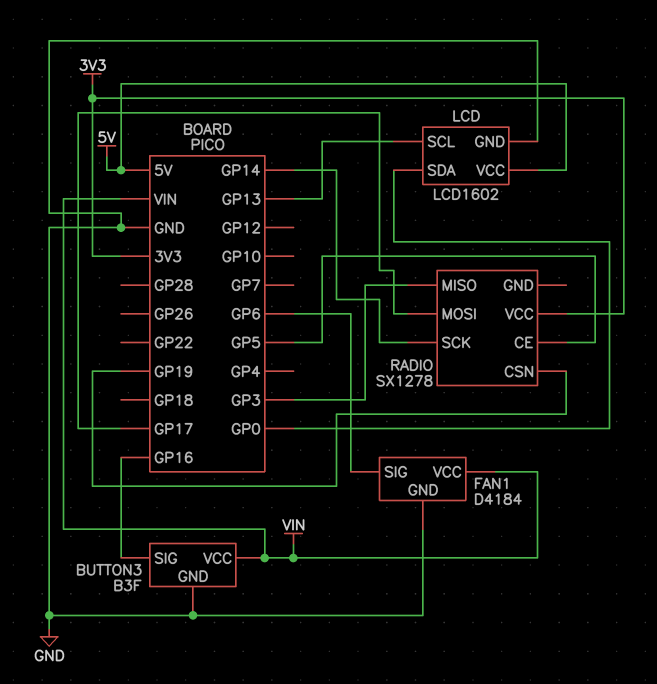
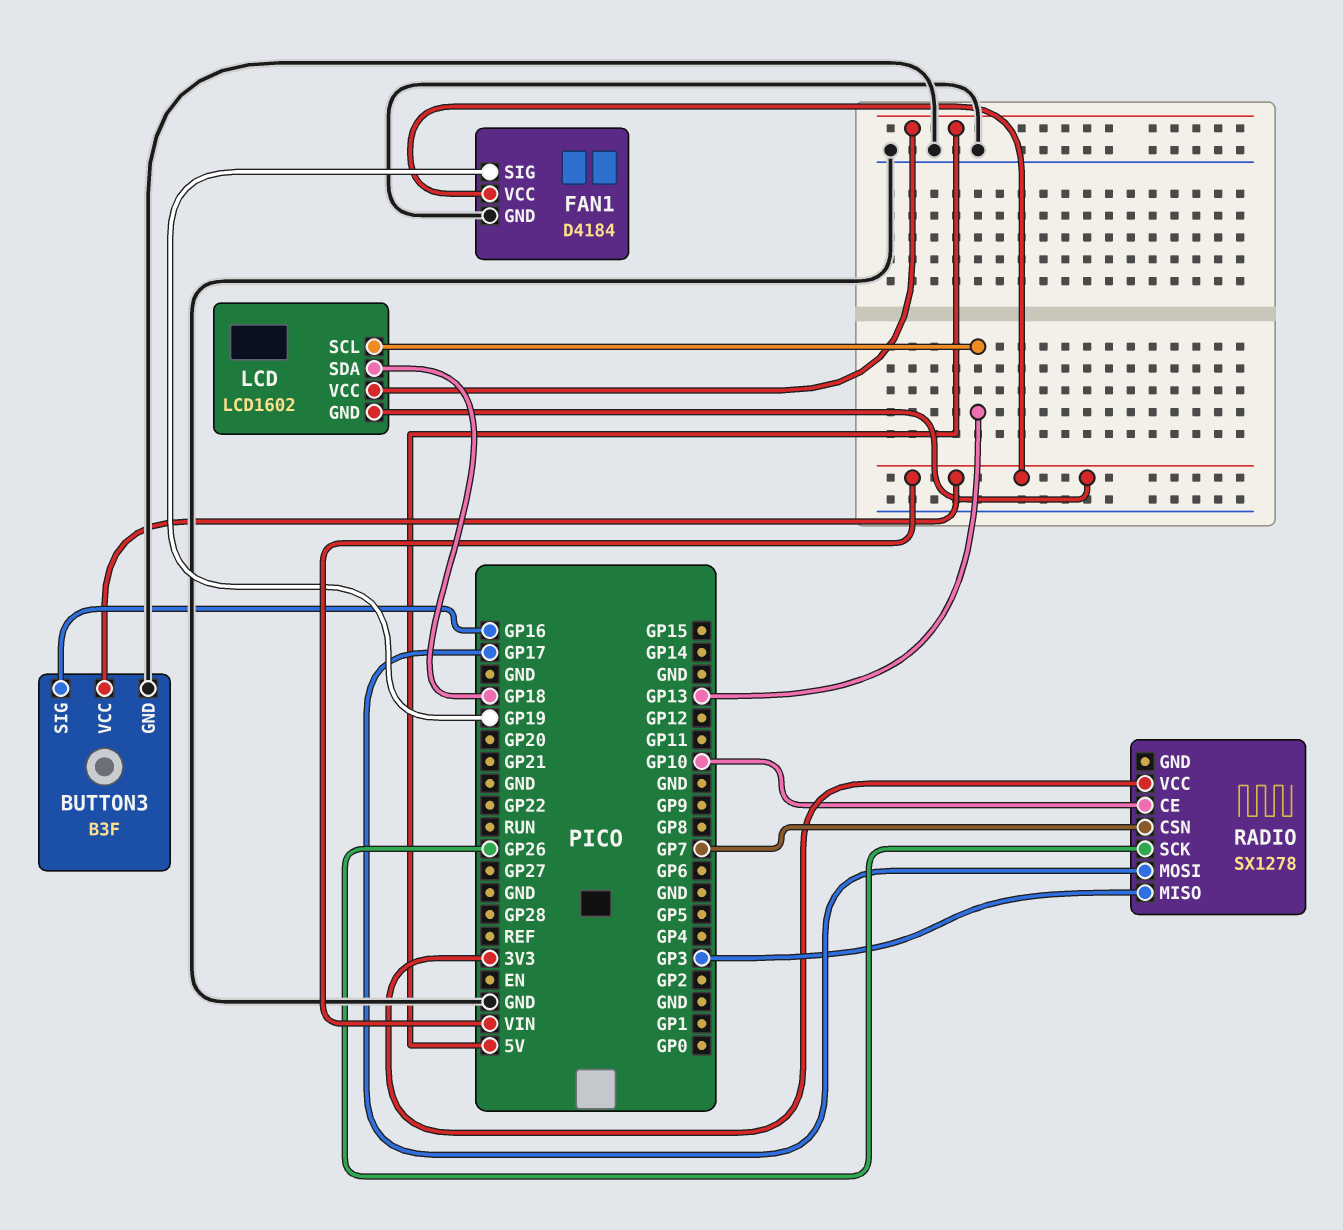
FAN1 pin SIG: GP6 -> GP19
LCD pin GND: GND -> VIN
LCD pin SDA: GP0 -> GP18
RADIO pin CE: GP5 -> GP10
RADIO pin CSN: GP19 -> GP7
RADIO pin SCK: GP14 -> GP26

